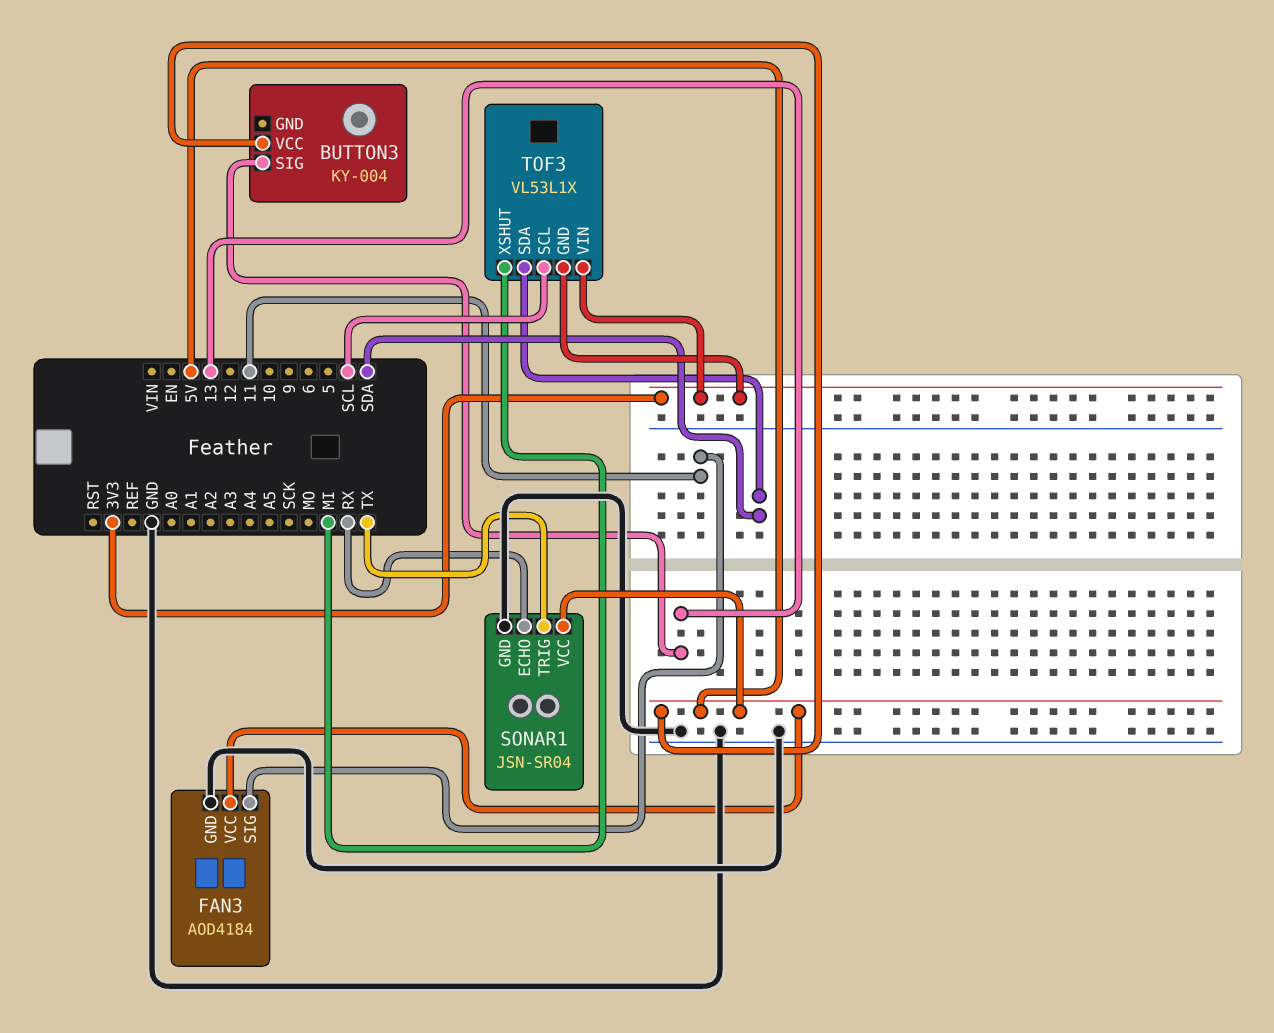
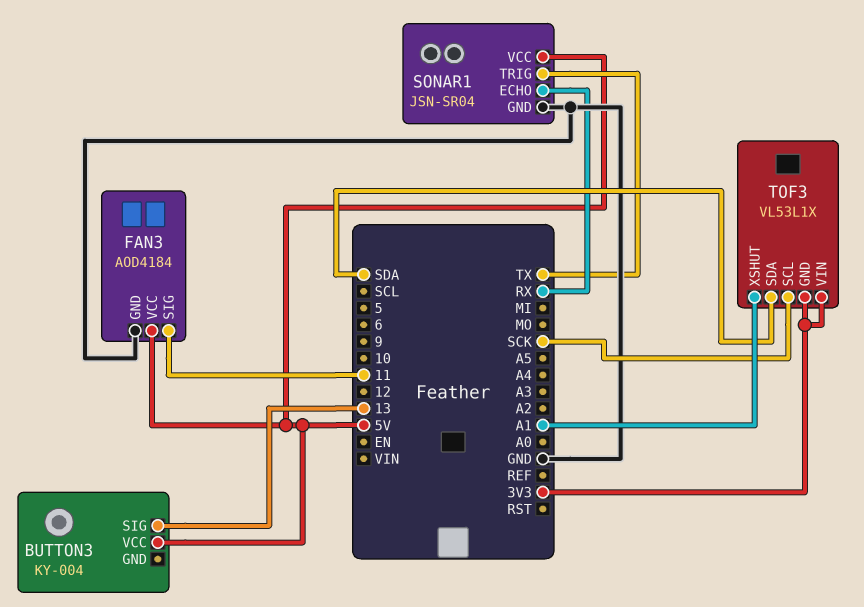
TOF3 pin SCL: SCL -> SCK
TOF3 pin XSHUT: MI -> A1

